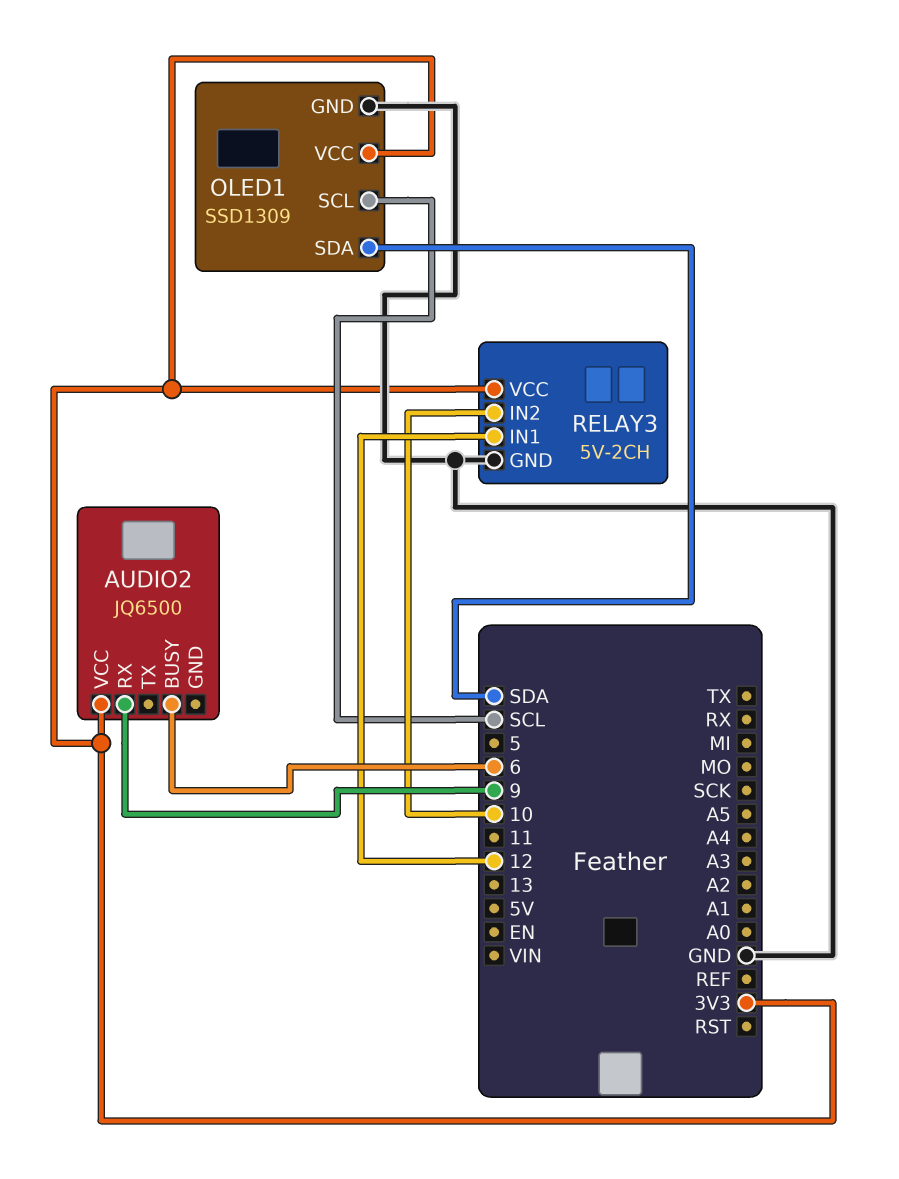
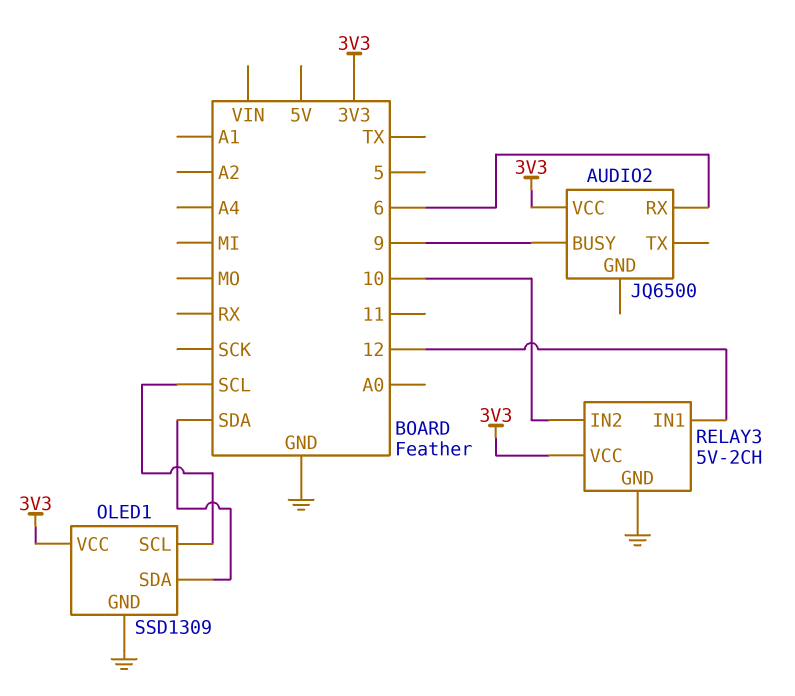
AUDIO2 pin BUSY: 6 -> 9
AUDIO2 pin RX: 9 -> 6

